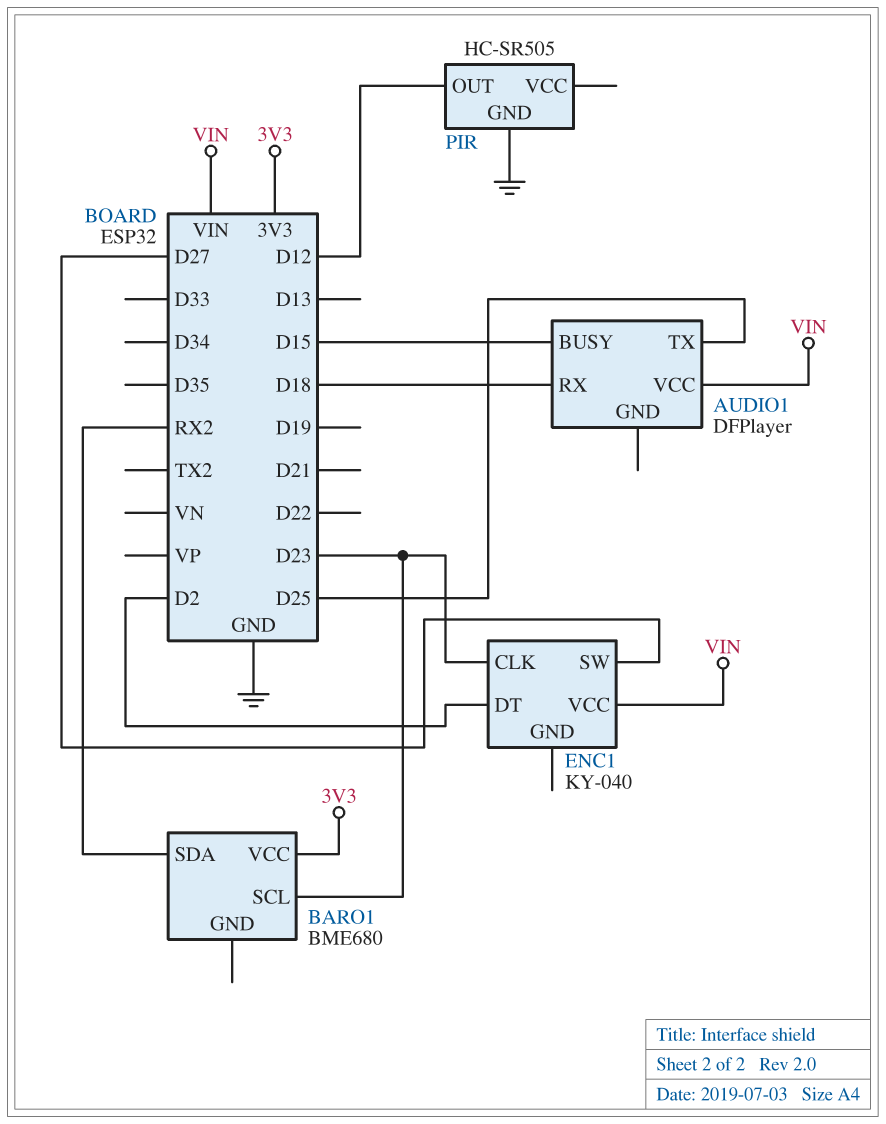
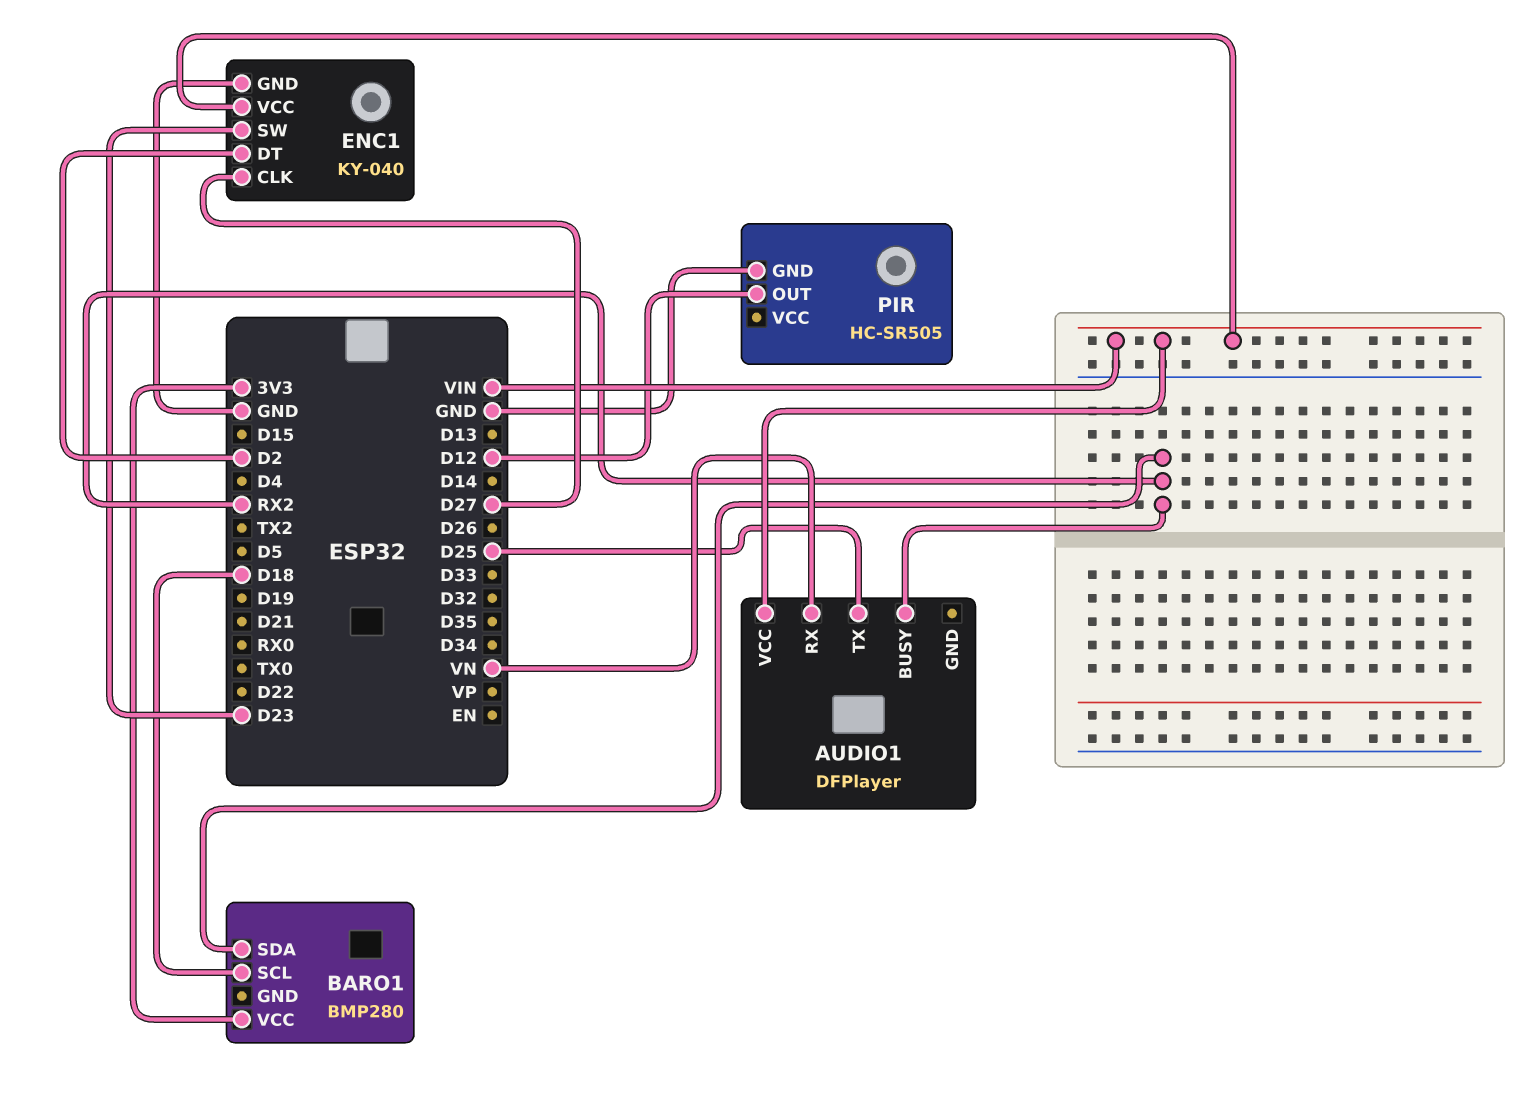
AUDIO1 pin BUSY: D15 -> RX2
AUDIO1 pin RX: D18 -> VN
BARO1: BME680 -> BMP280
BARO1 pin SCL: D23 -> D18
ENC1 pin CLK: D23 -> D27
ENC1 pin GND: none -> GND
ENC1 pin SW: D27 -> D23

